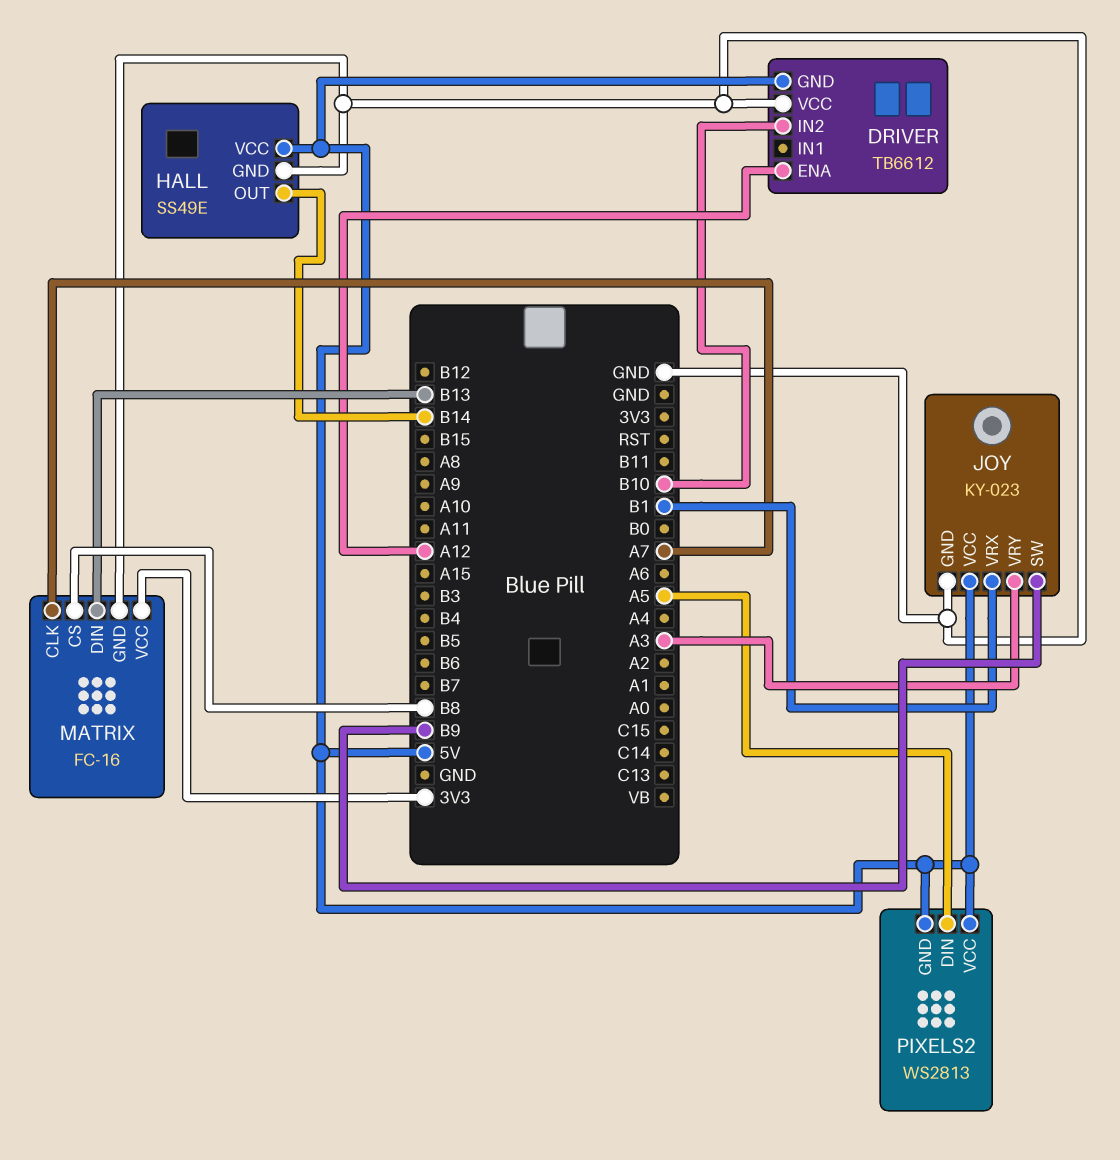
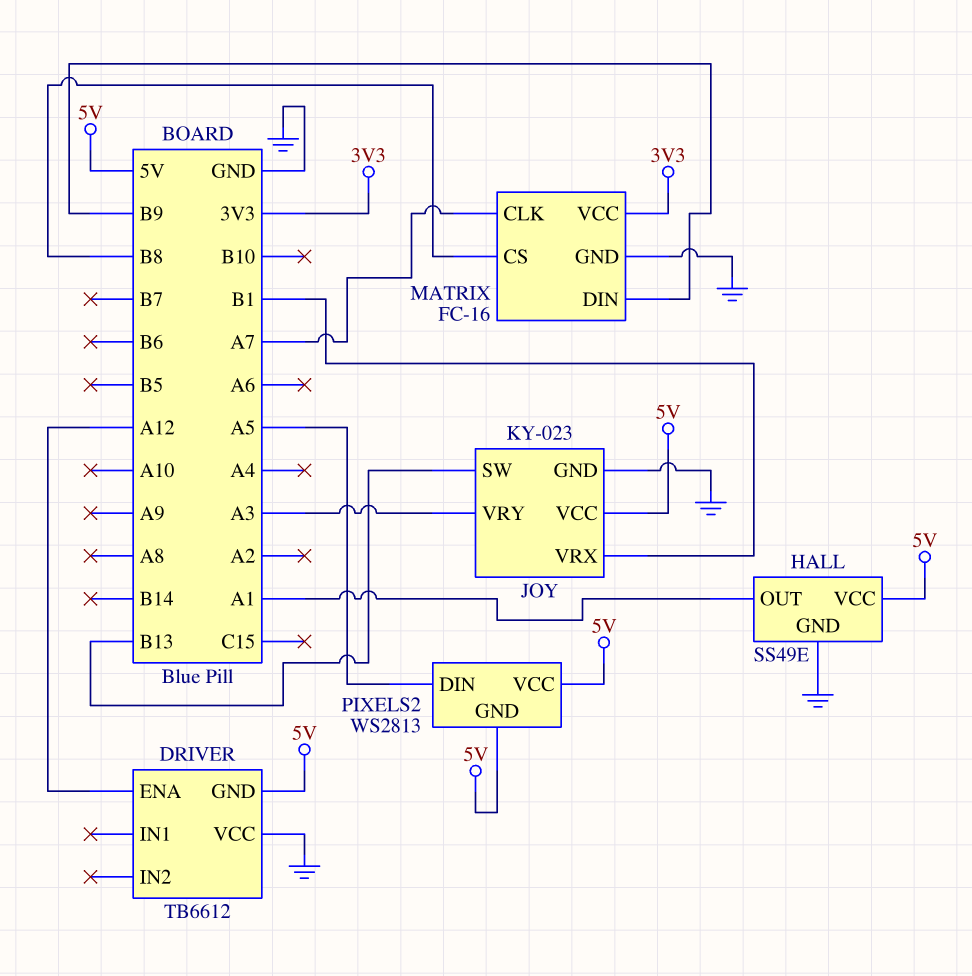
DRIVER pin IN2: B10 -> none
HALL pin OUT: B14 -> A1
JOY pin SW: B9 -> B13
MATRIX pin DIN: B13 -> B9

